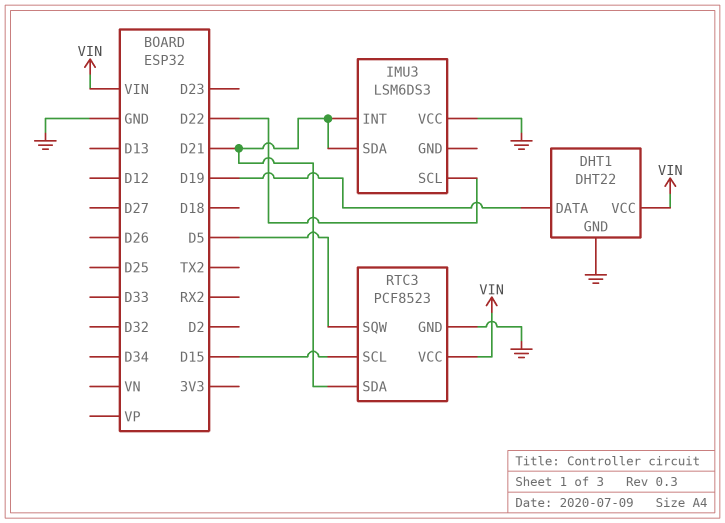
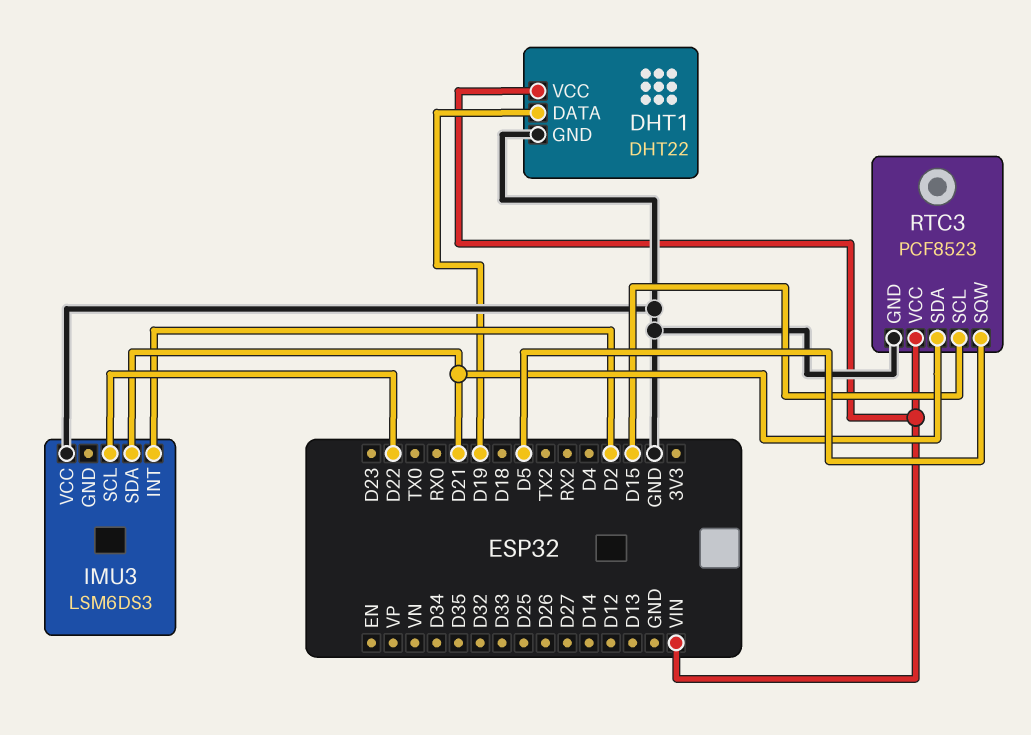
IMU3 pin INT: D21 -> D2

